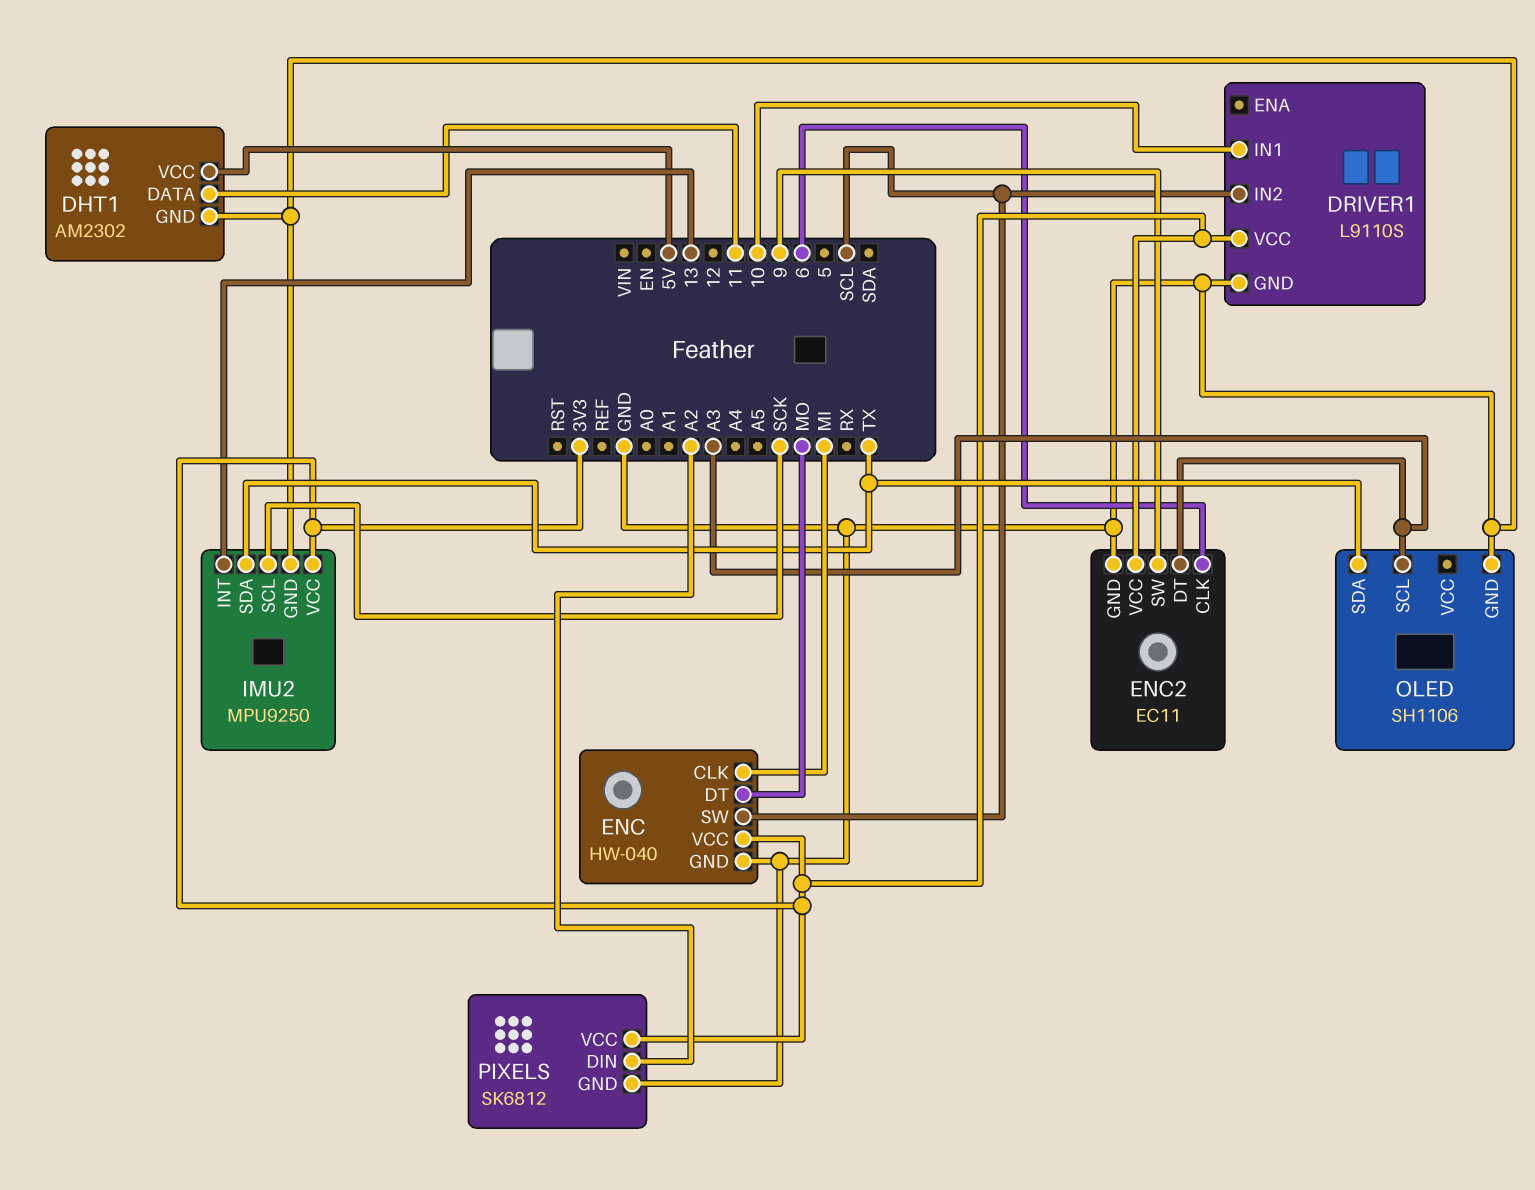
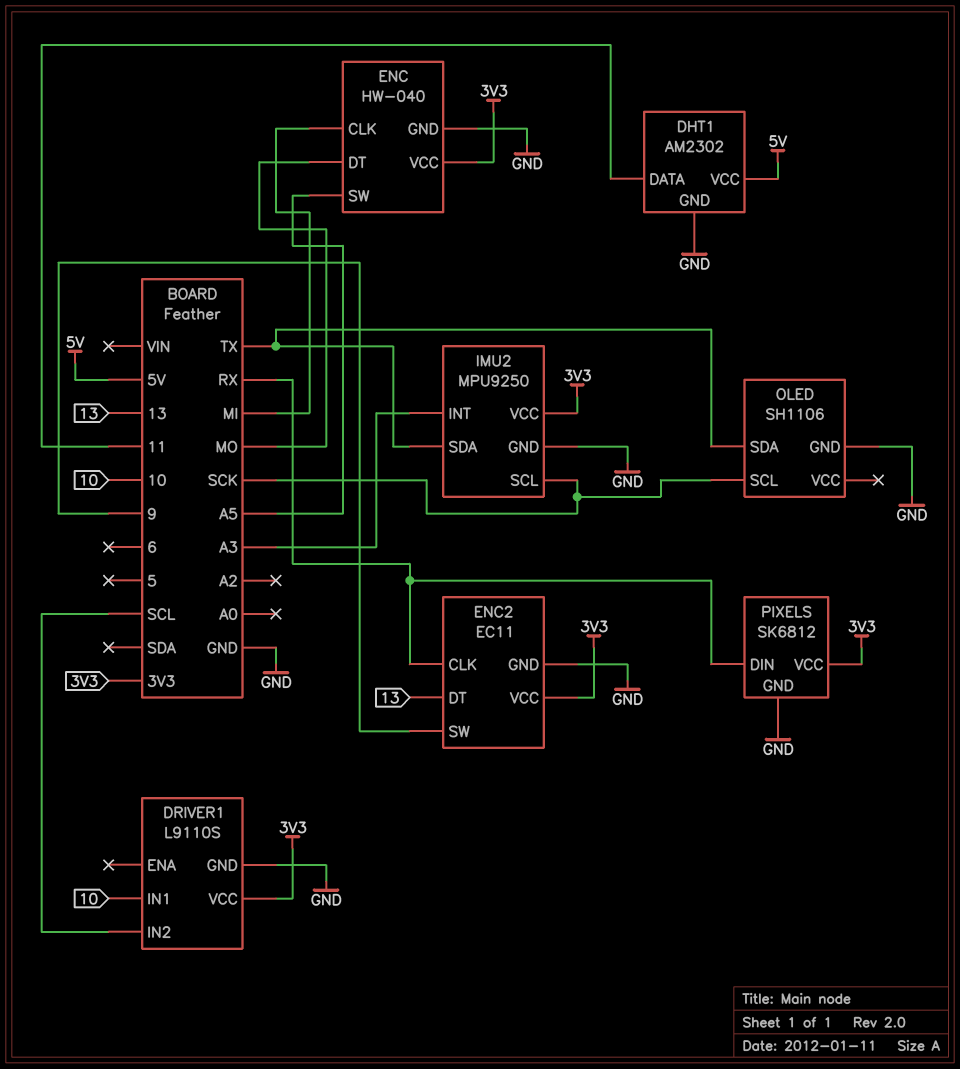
ENC pin SW: SCL -> A5
ENC2 pin CLK: 6 -> RX
ENC2 pin DT: A3 -> 13
IMU2 pin INT: 13 -> A3
OLED pin SCL: A3 -> SCK
PIXELS pin DIN: A2 -> RX

